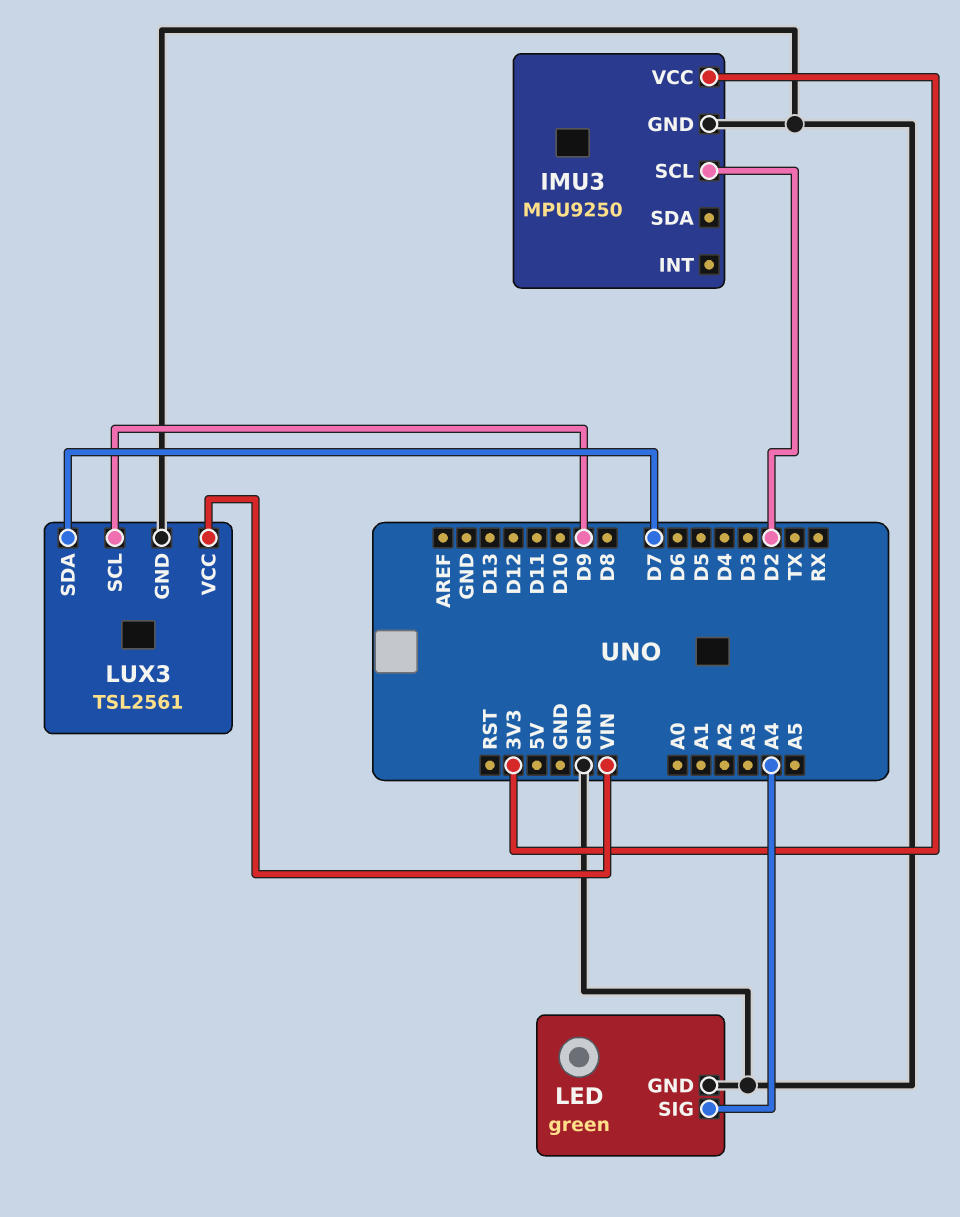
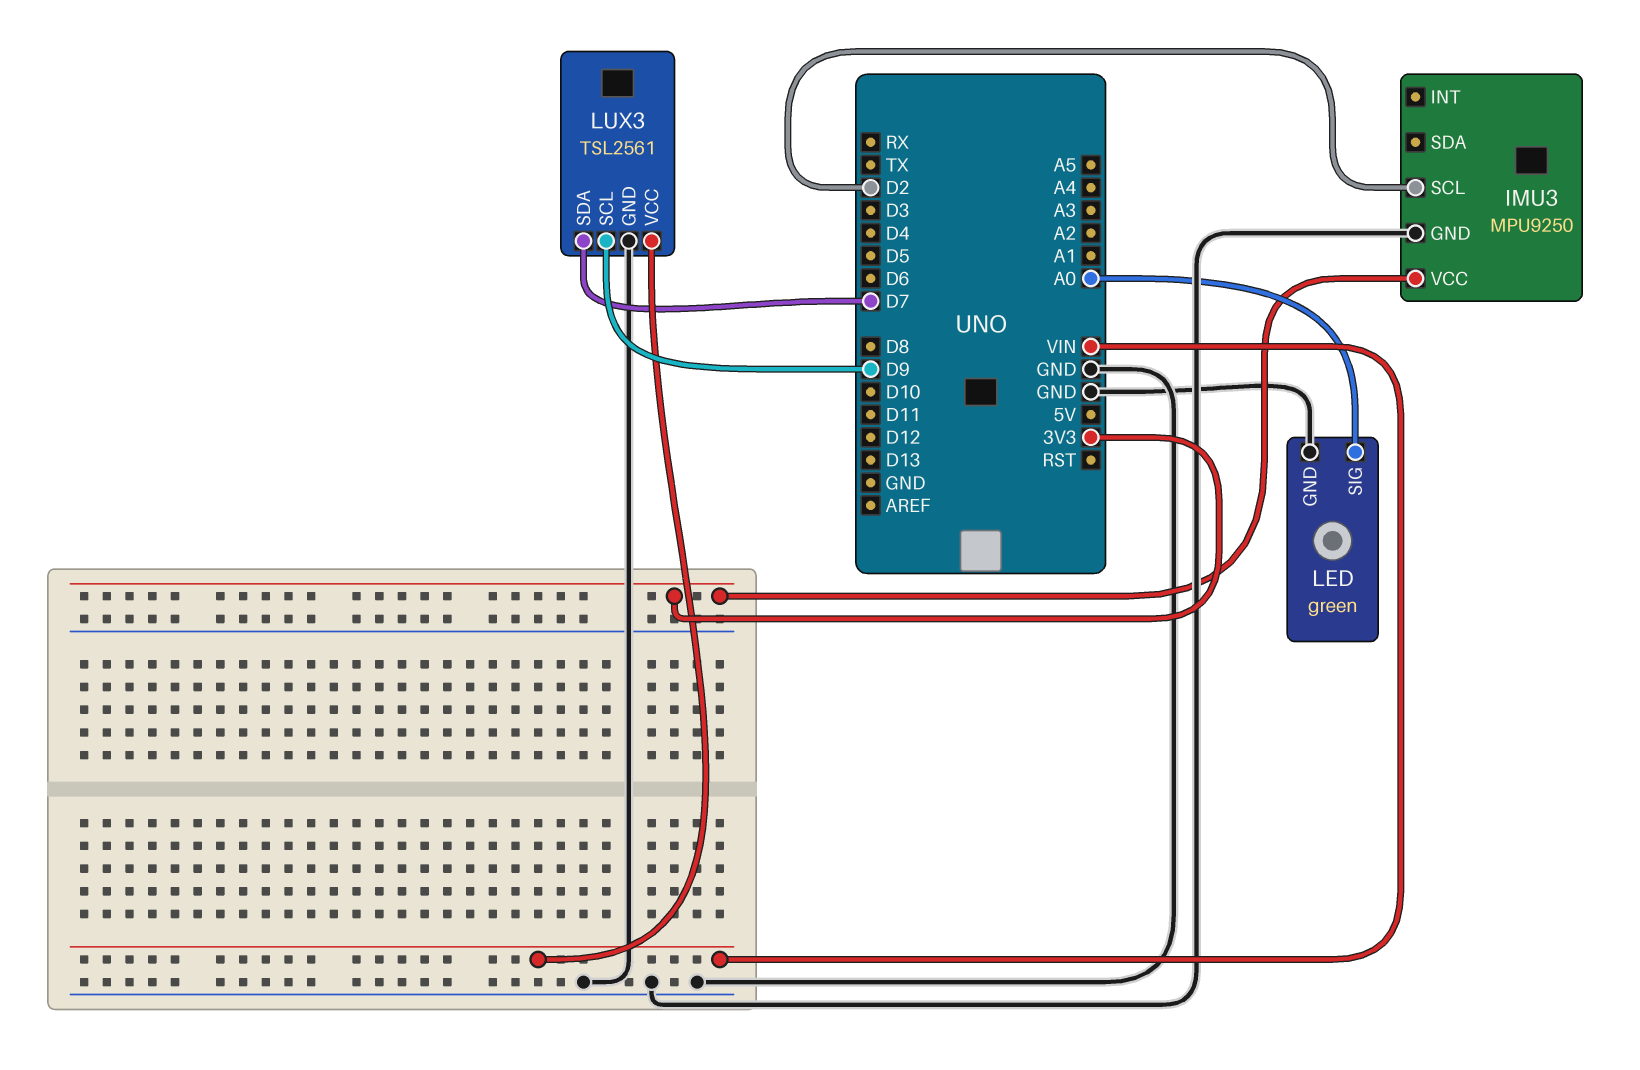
LED pin SIG: A4 -> A0

